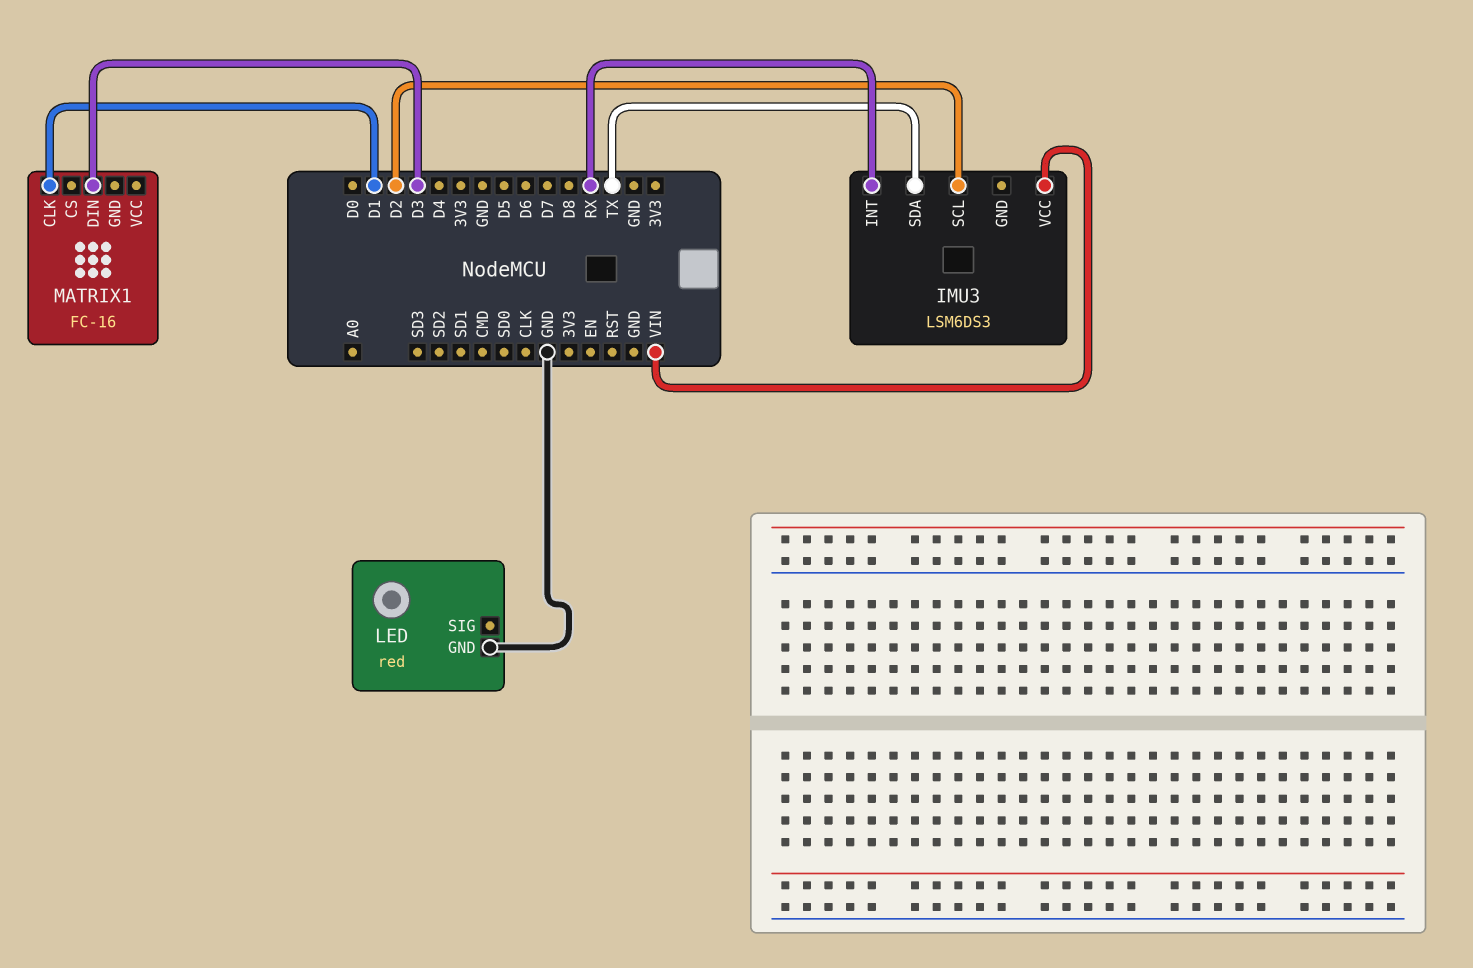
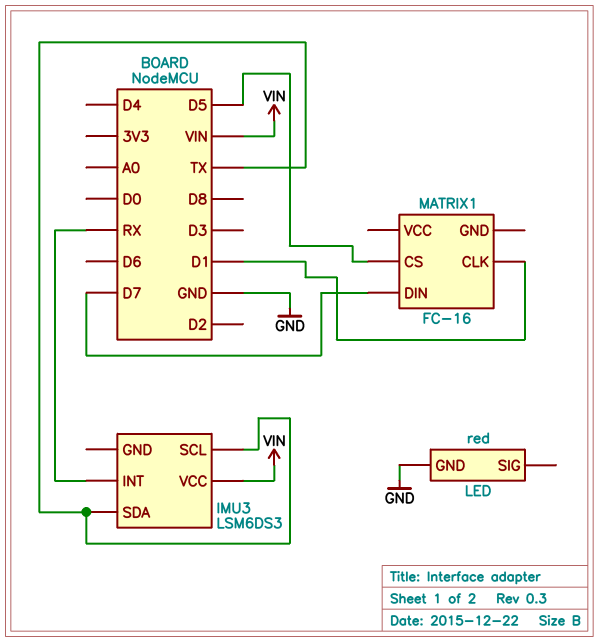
IMU3 pin SCL: D2 -> TX
MATRIX1 pin CS: none -> D5
MATRIX1 pin DIN: D3 -> D7

